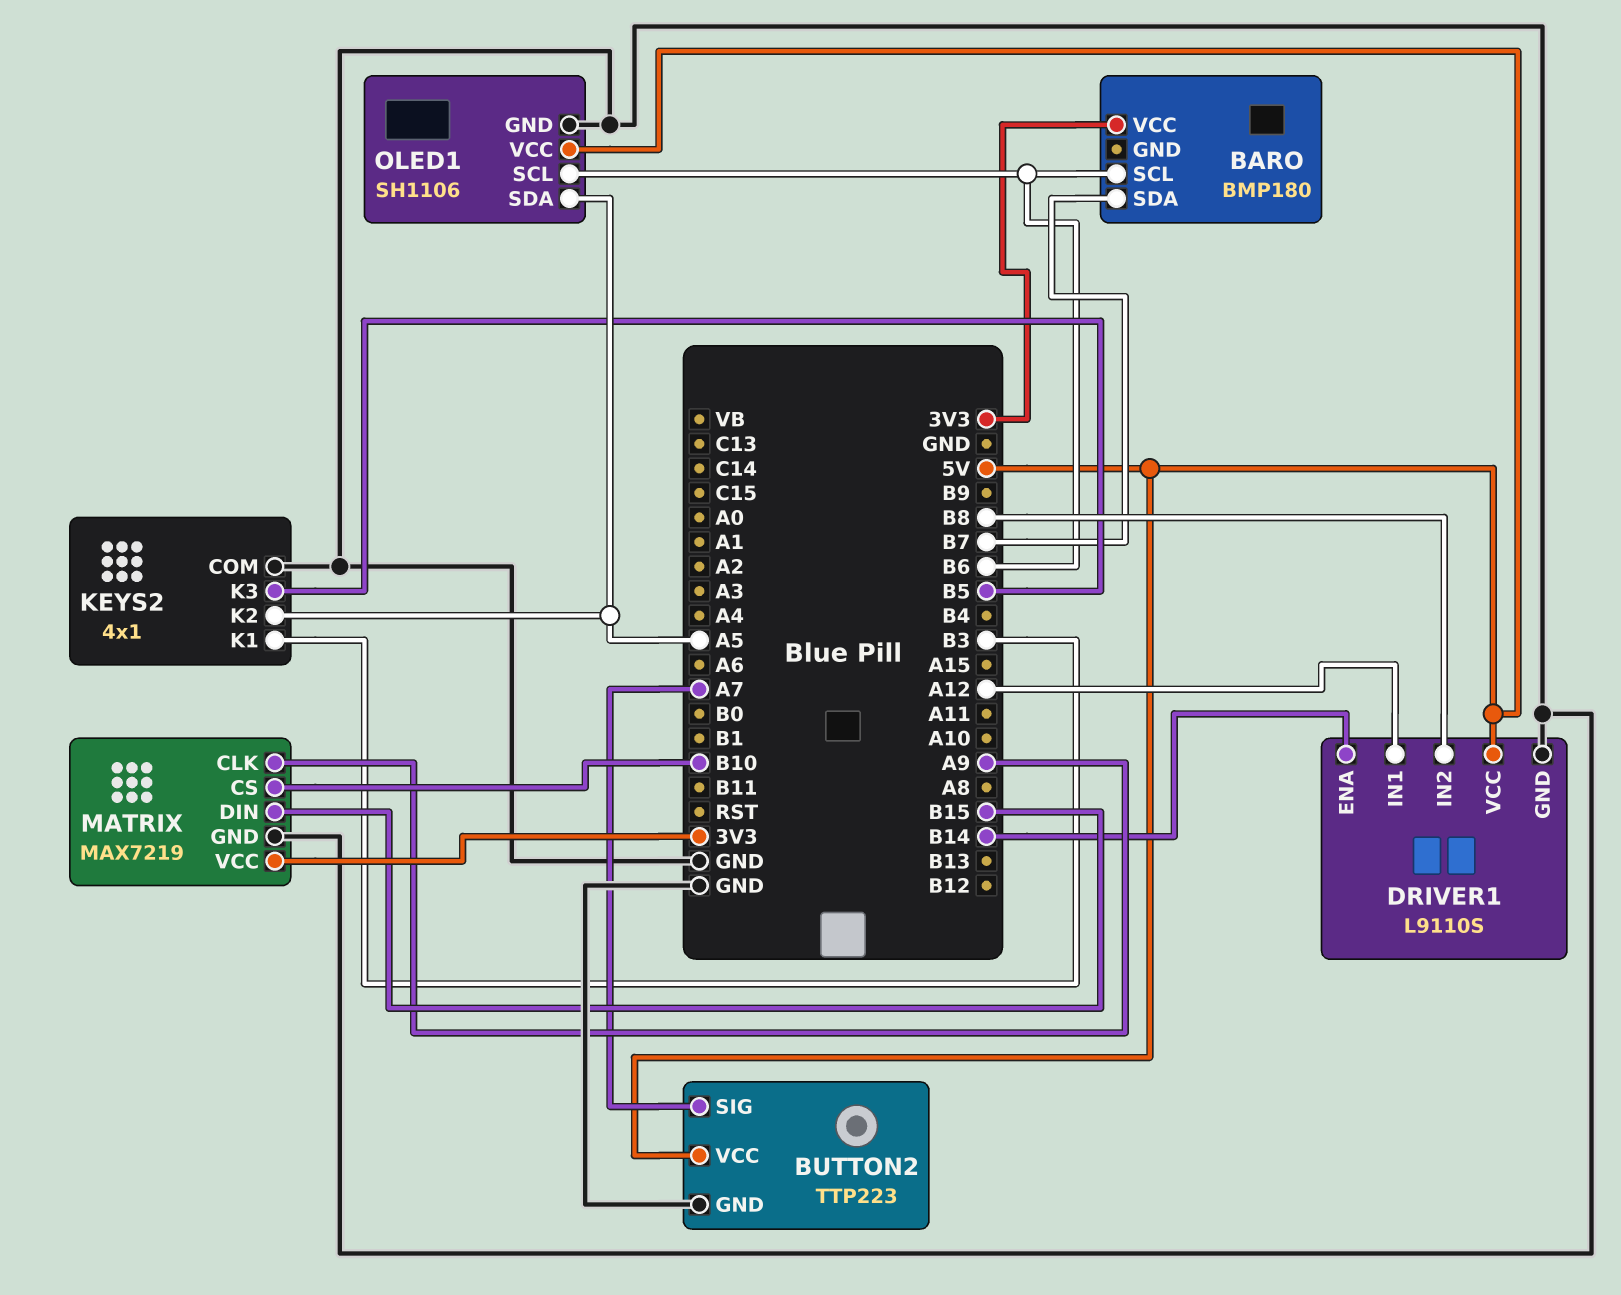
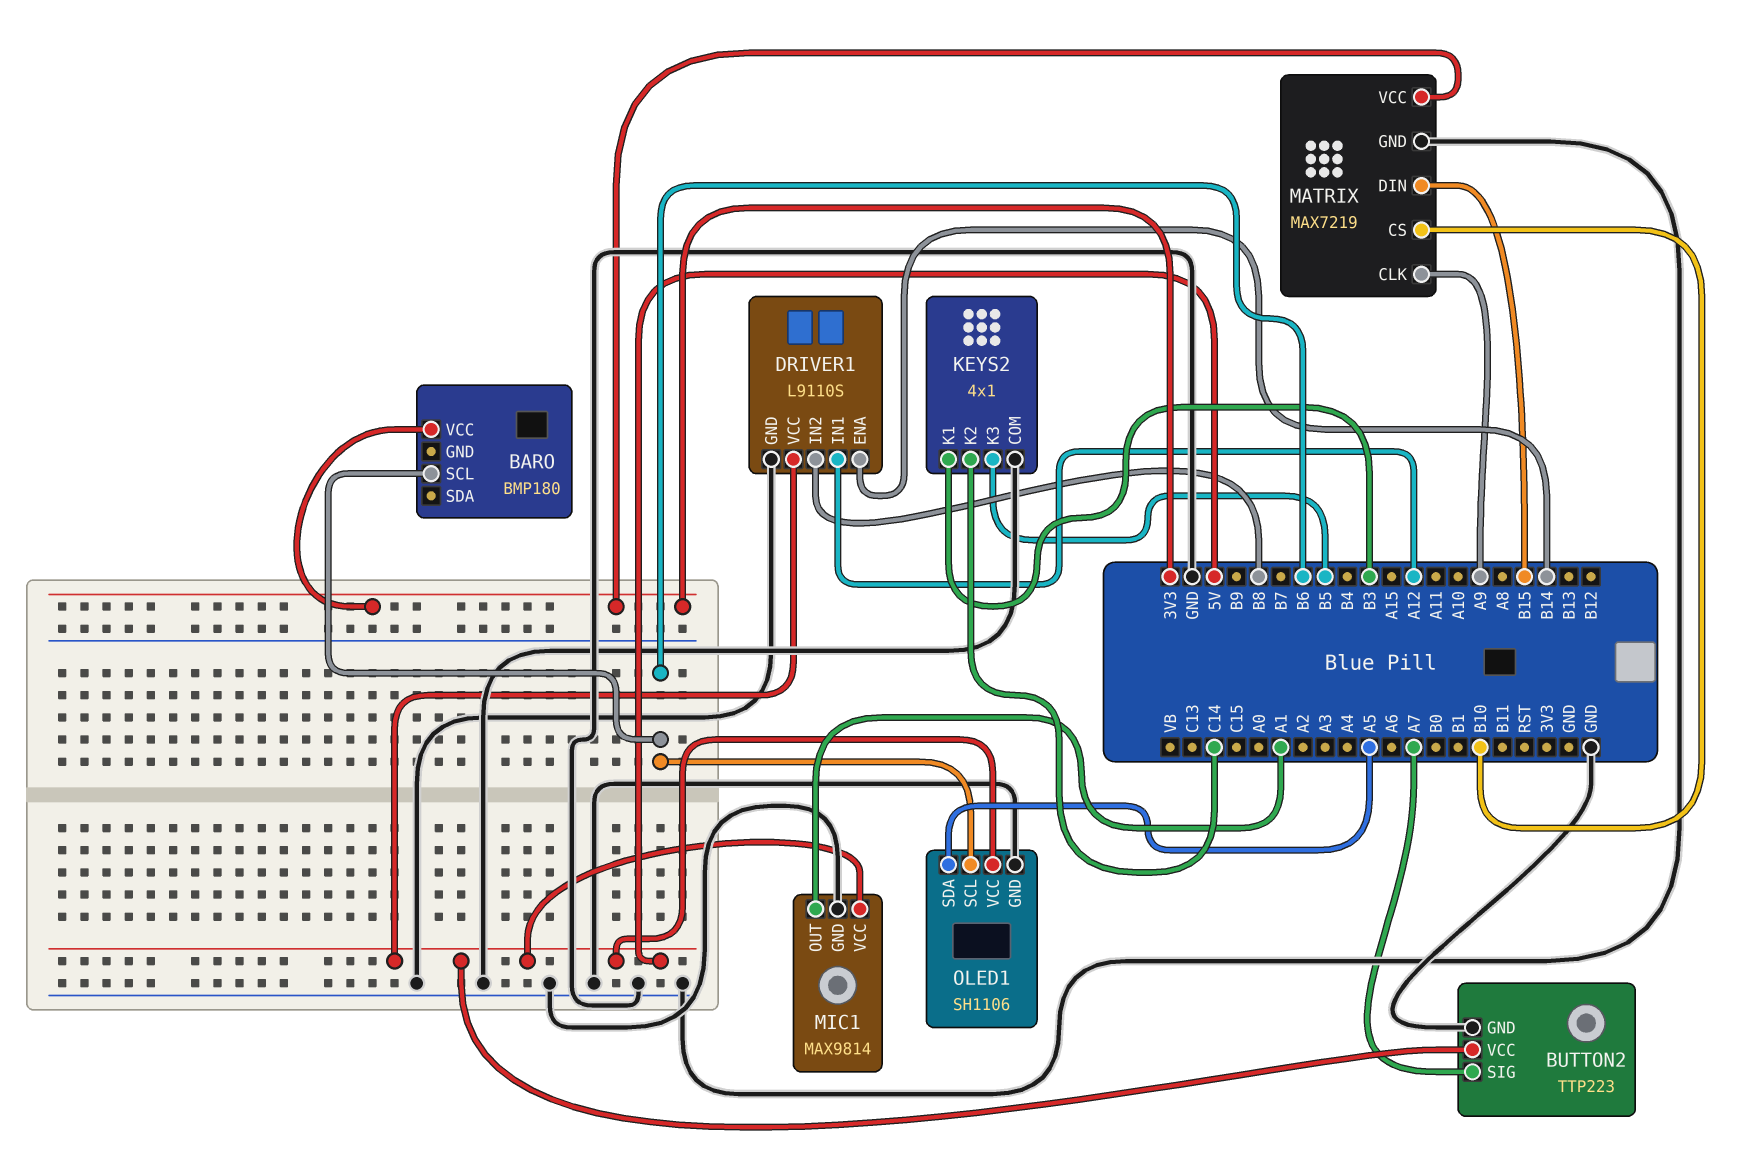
BARO pin SDA: B7 -> none
KEYS2 pin K2: A5 -> C14
MIC1: none -> MAX9814
MIC1 pin GND: none -> GND
MIC1 pin OUT: none -> A1
MIC1 pin VCC: none -> 5V

